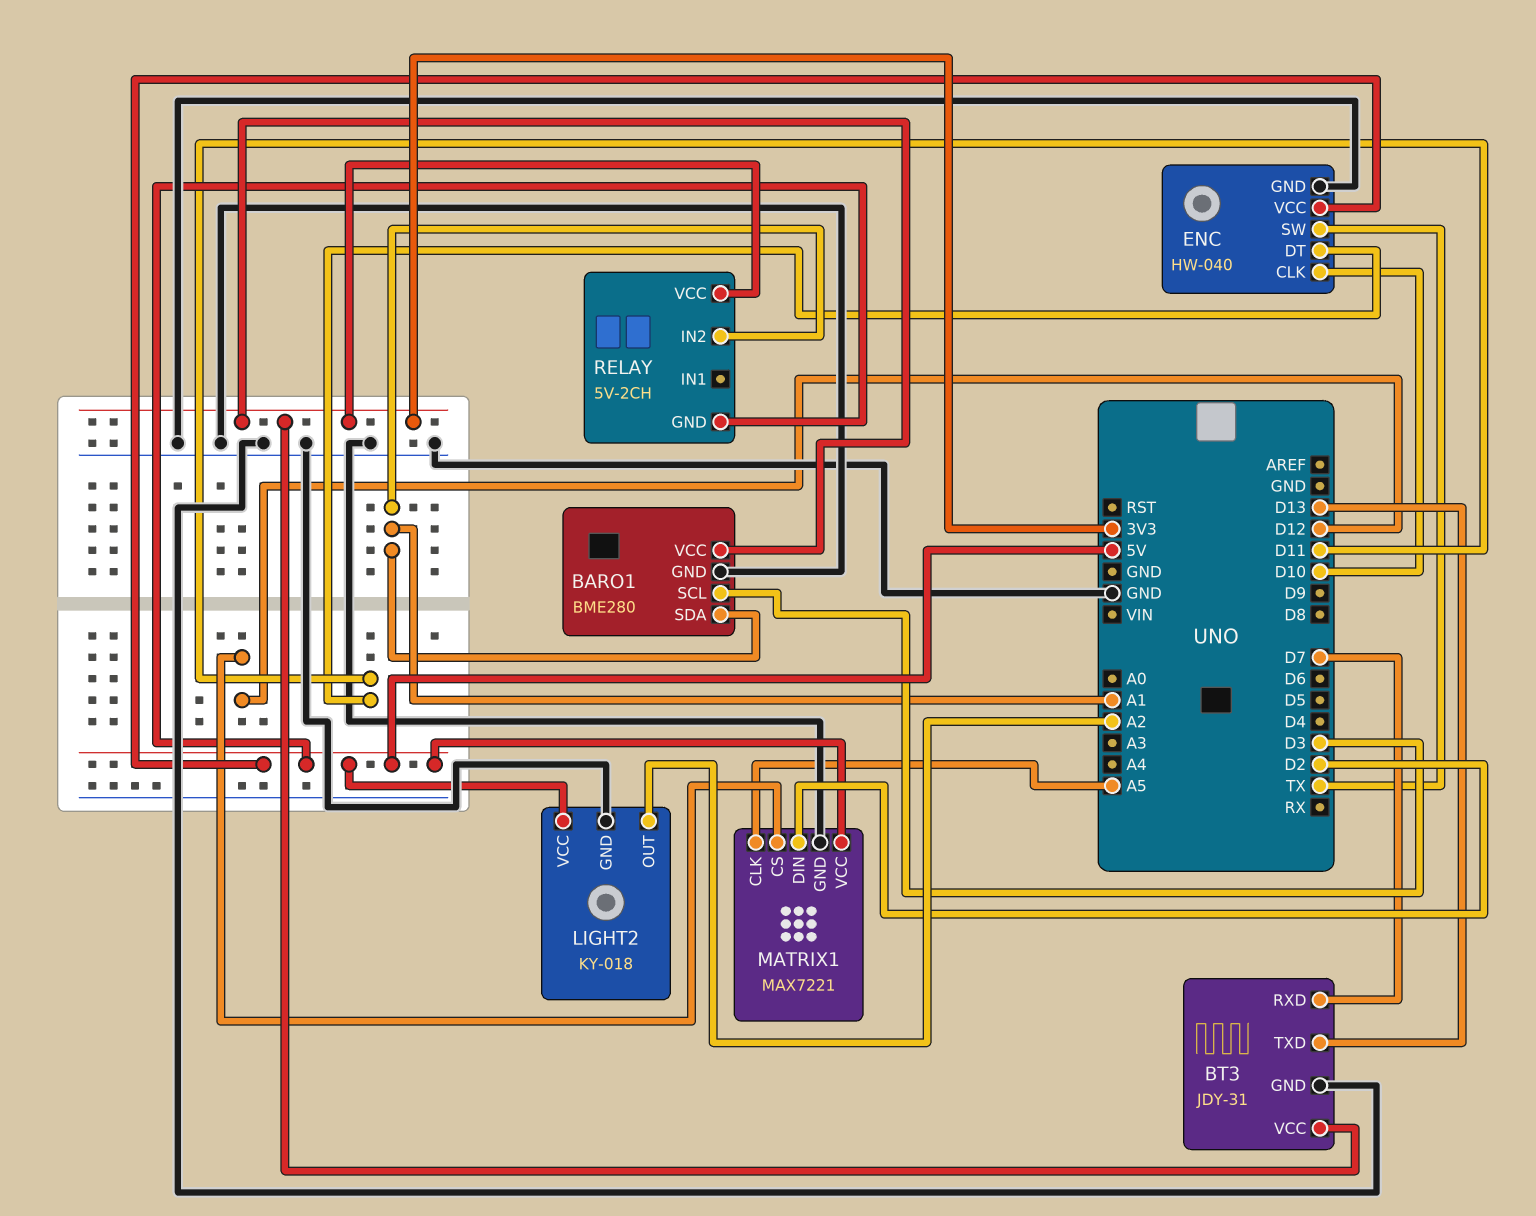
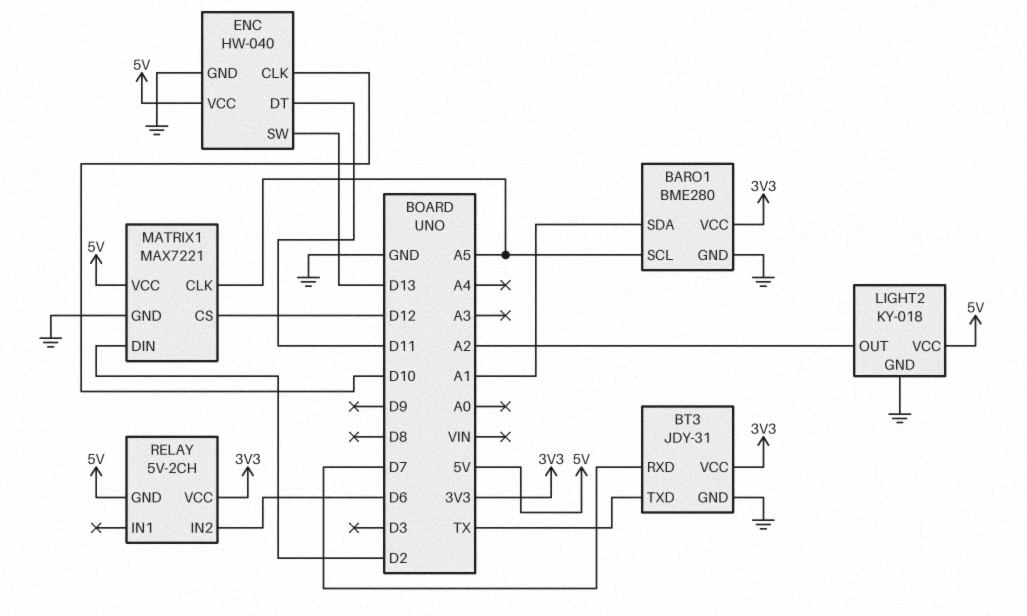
BARO1 pin SCL: D3 -> A5
BT3 pin TXD: D13 -> TX
ENC pin SW: TX -> D13
RELAY pin IN2: A1 -> D6

